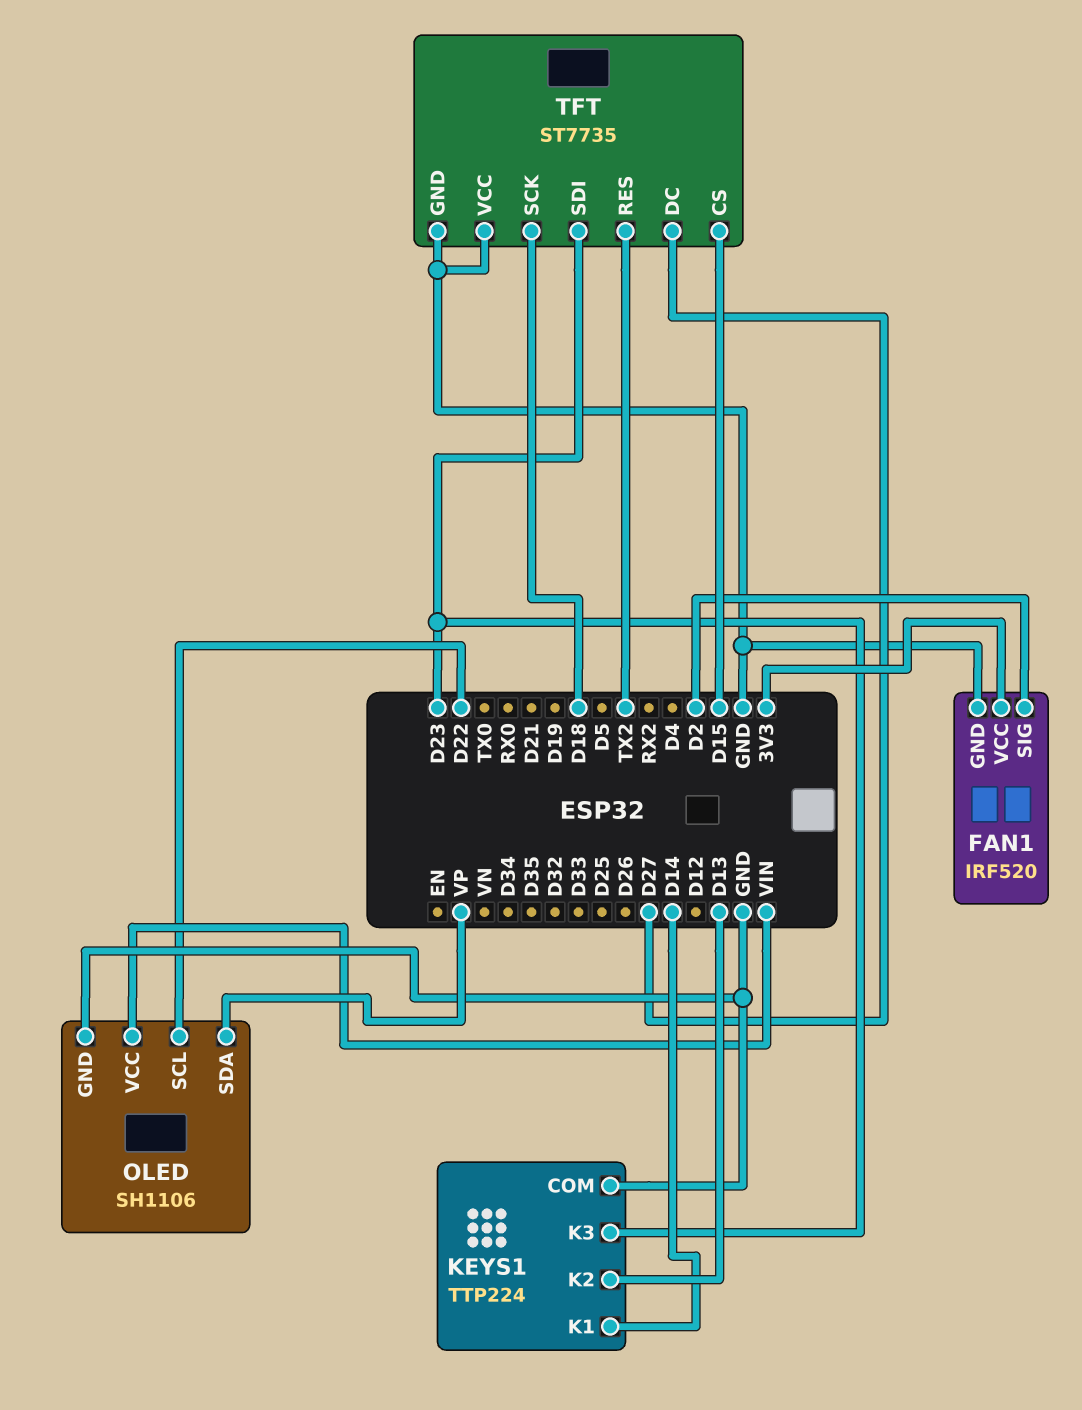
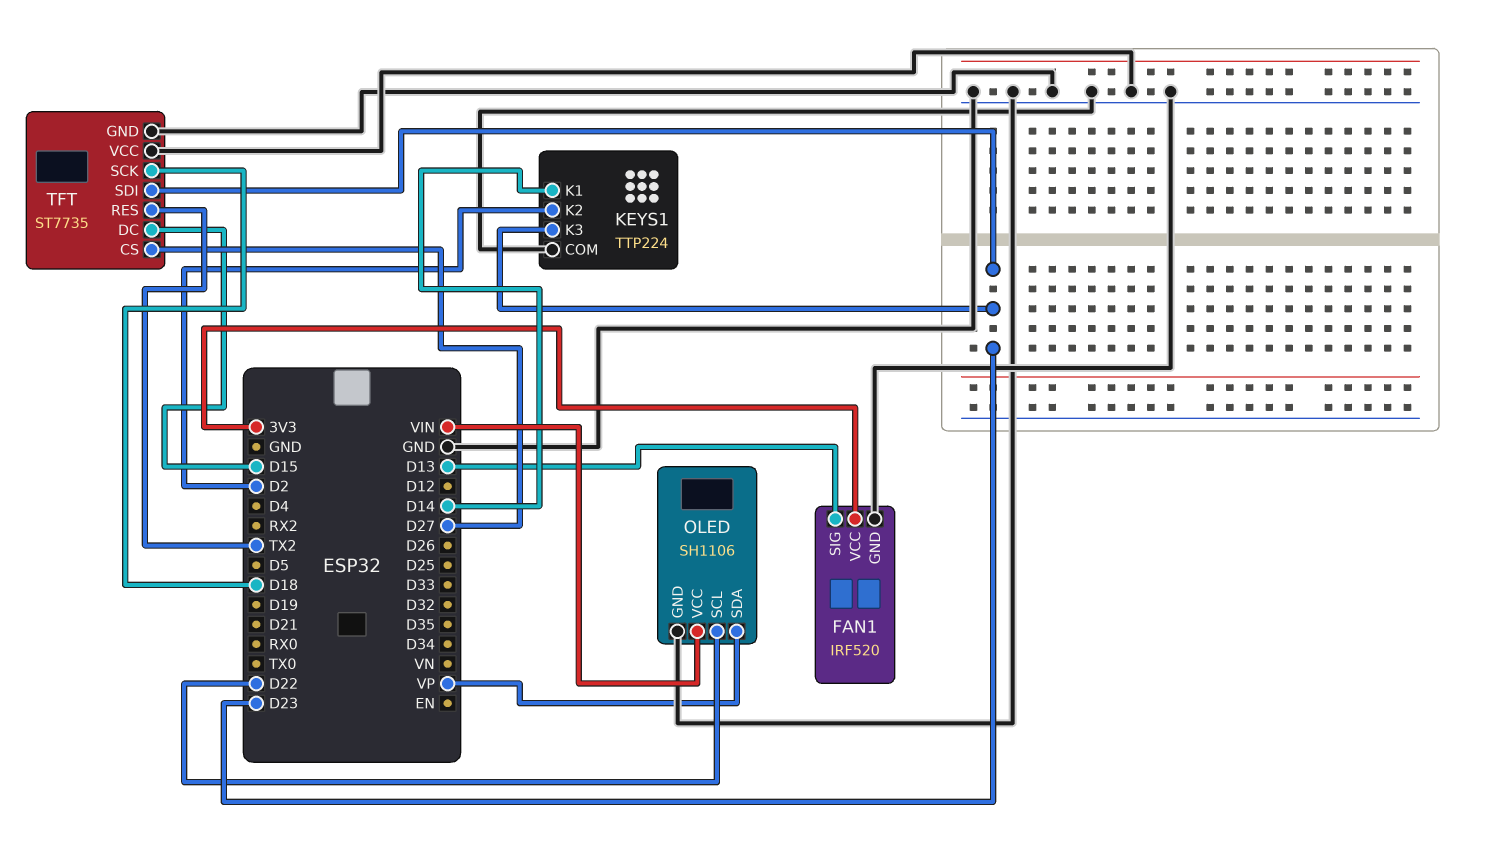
FAN1 pin SIG: D2 -> D13
KEYS1 pin K2: D13 -> D2
TFT pin CS: D15 -> D27
TFT pin DC: D27 -> D15

